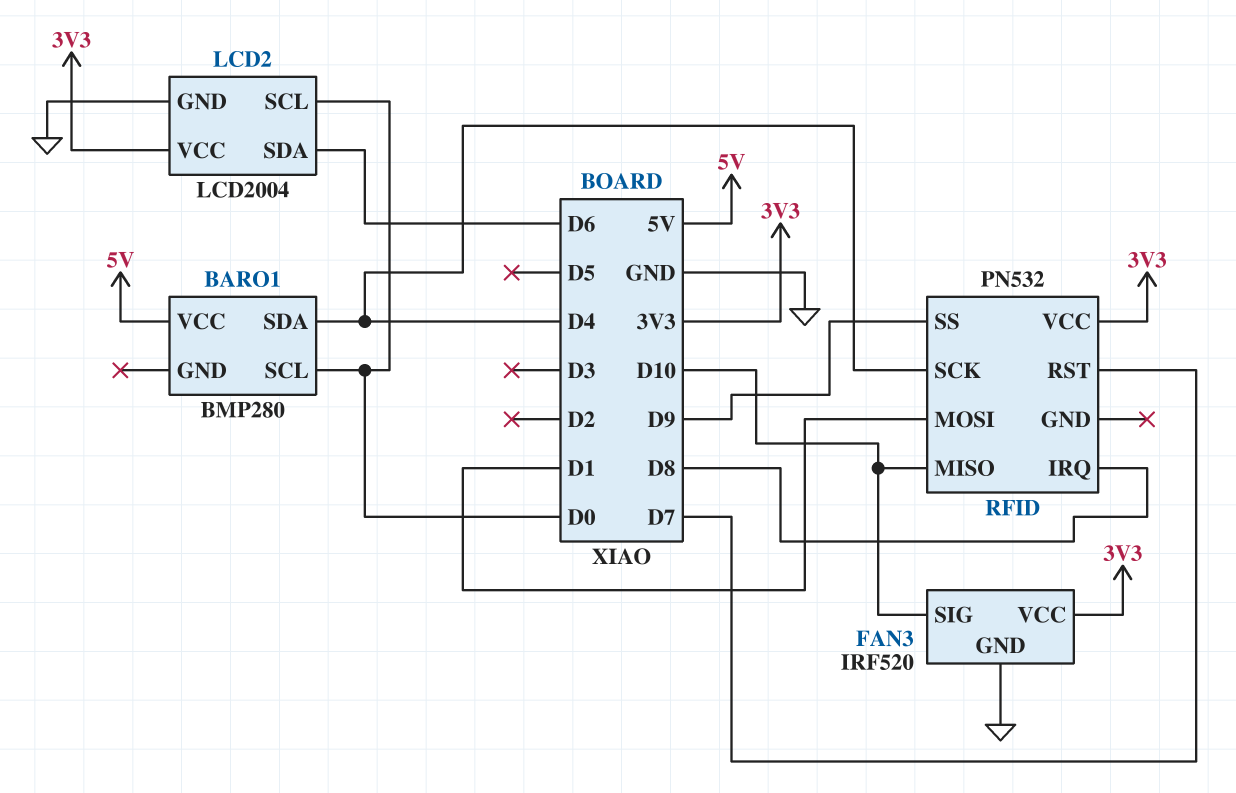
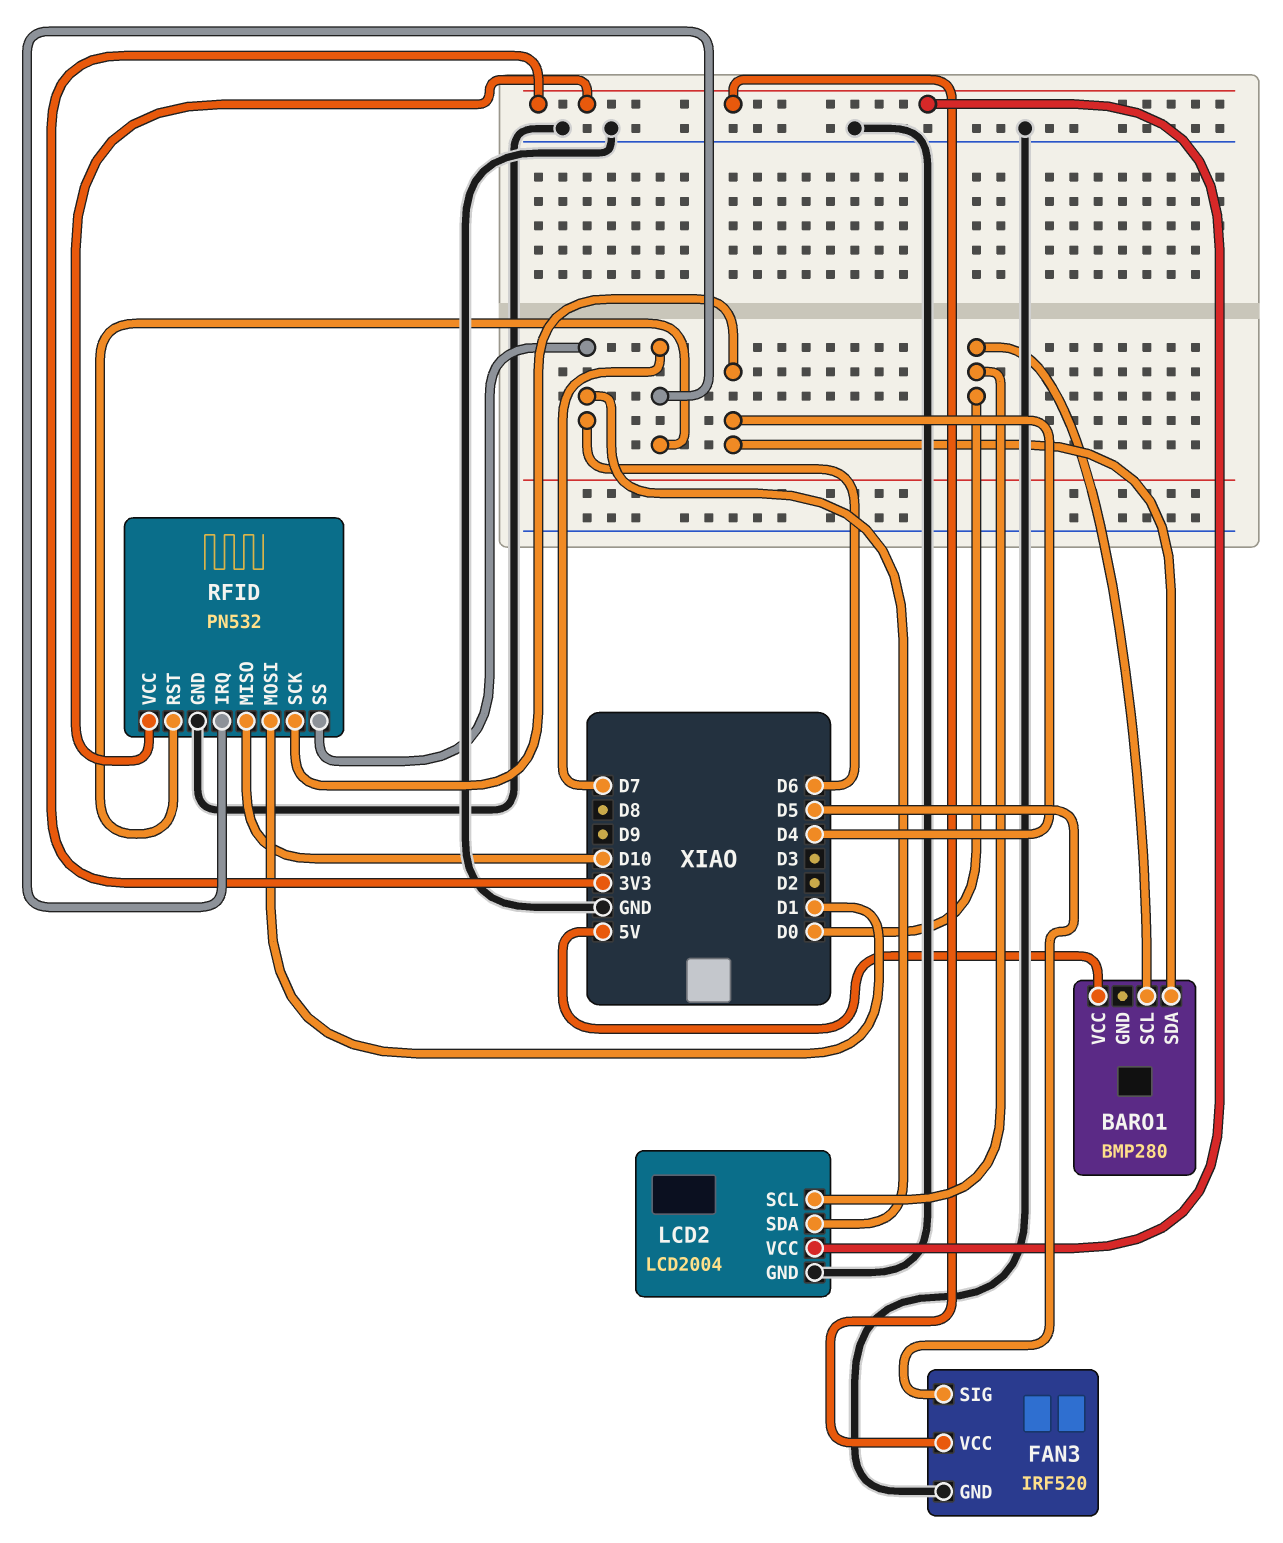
FAN3 pin SIG: D10 -> D5
RFID pin GND: none -> GND
RFID pin IRQ: D8 -> D7
RFID pin SS: D9 -> D6

